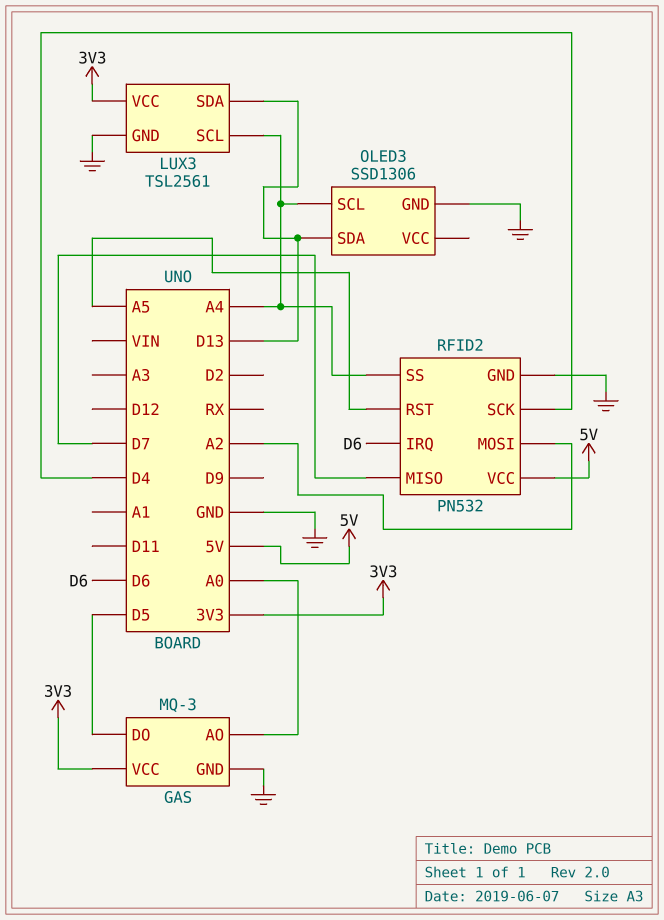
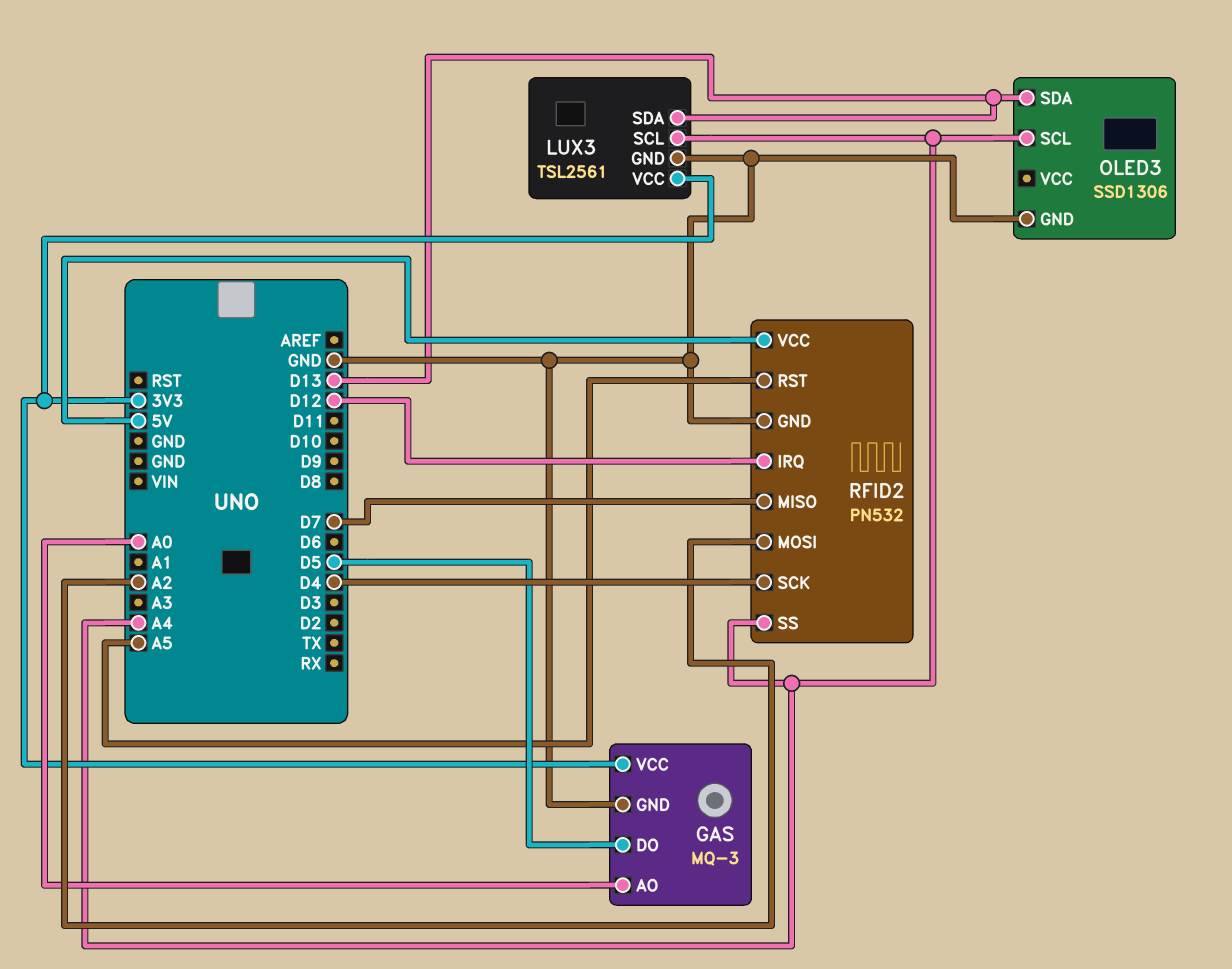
RFID2 pin IRQ: D6 -> D12

